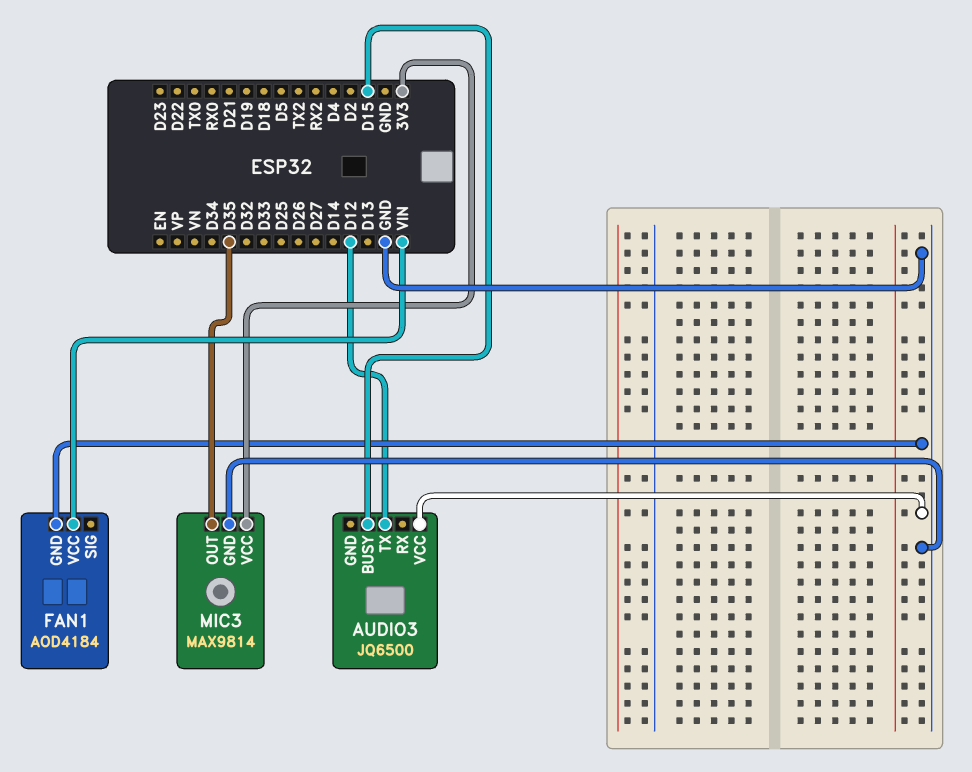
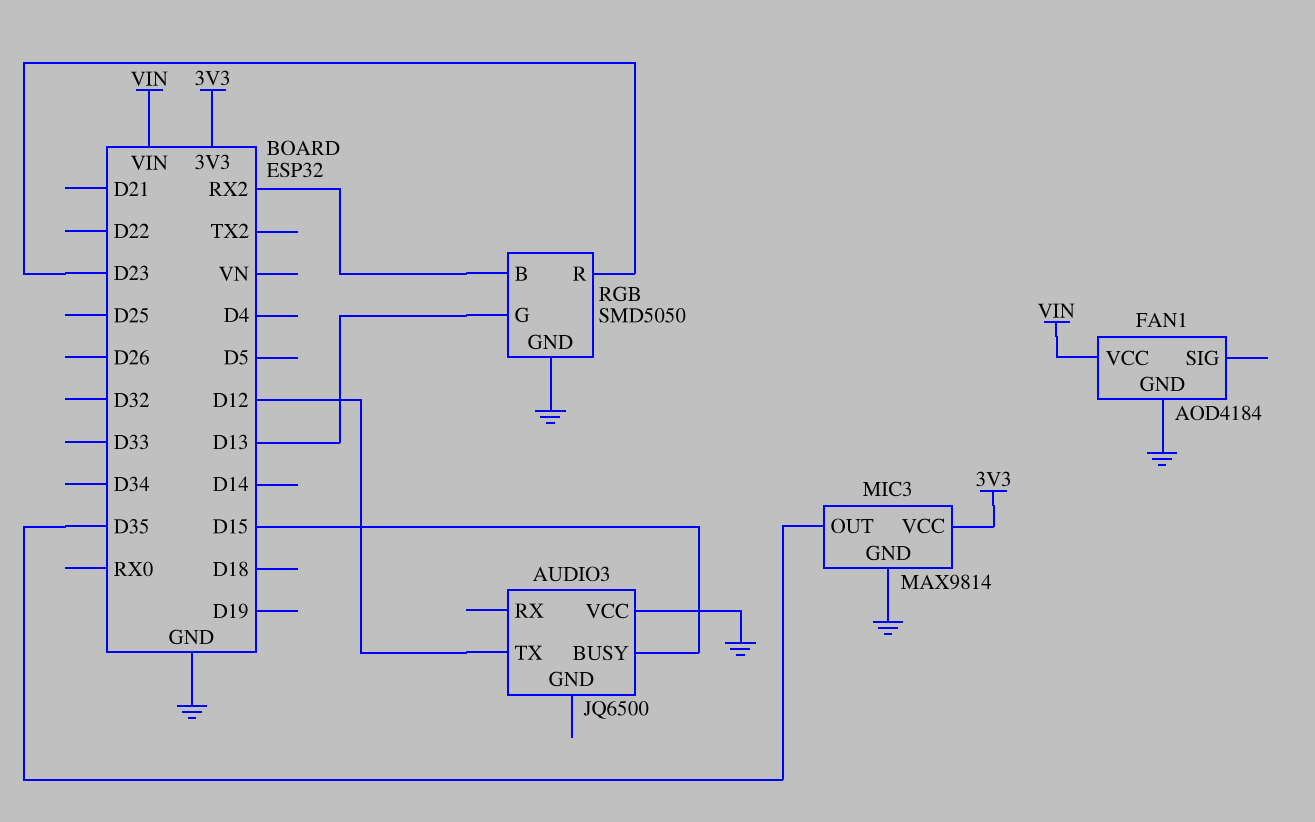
RGB: none -> SMD5050
RGB pin B: none -> RX2
RGB pin G: none -> D13
RGB pin GND: none -> GND
RGB pin R: none -> D23

